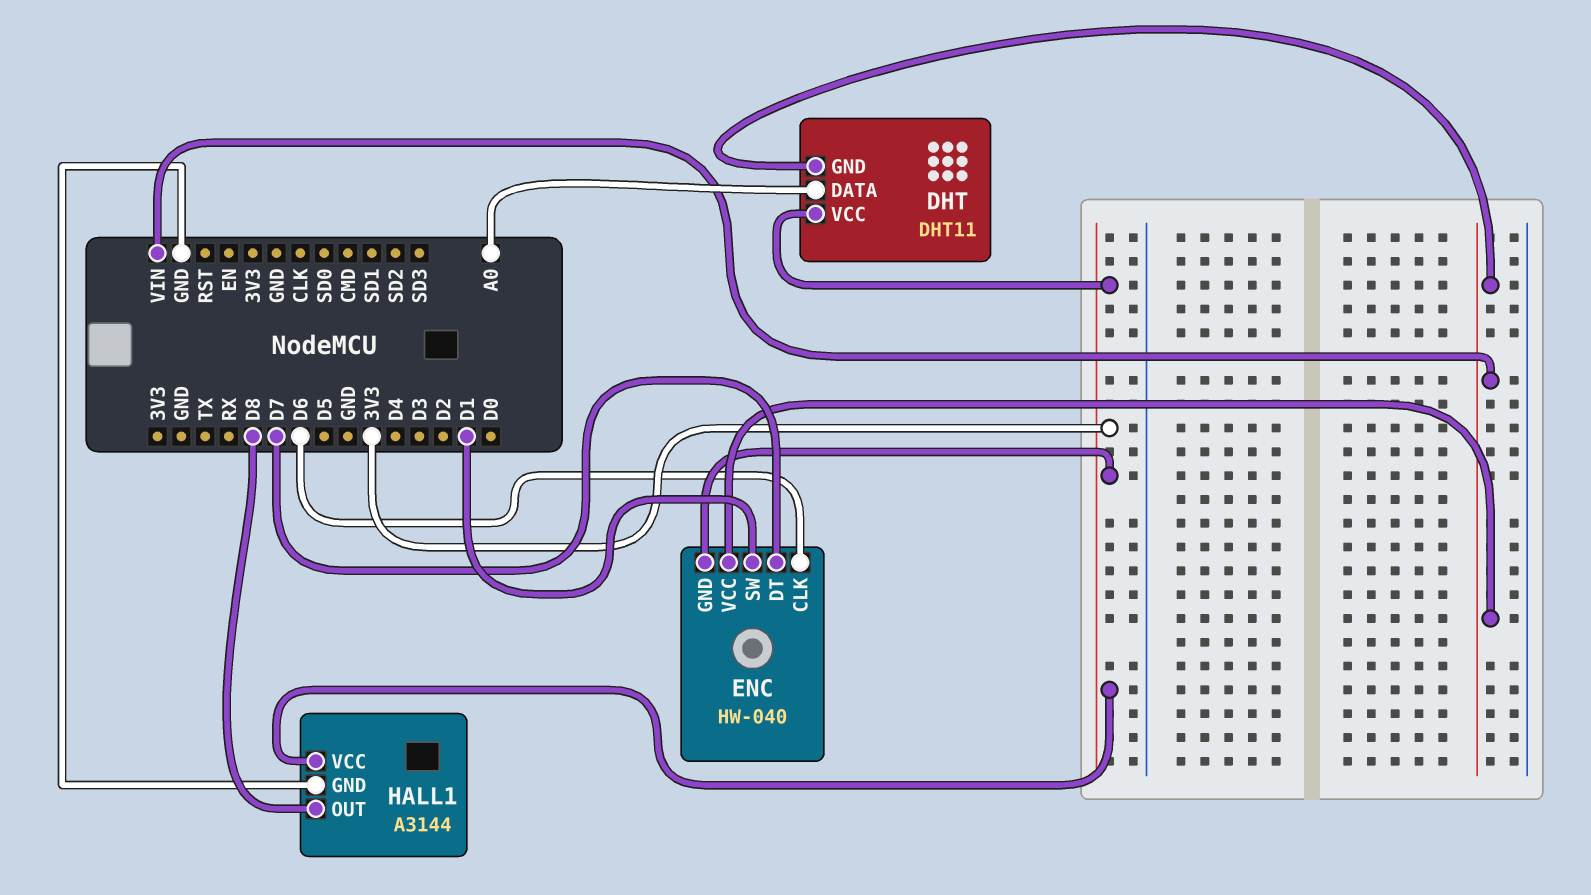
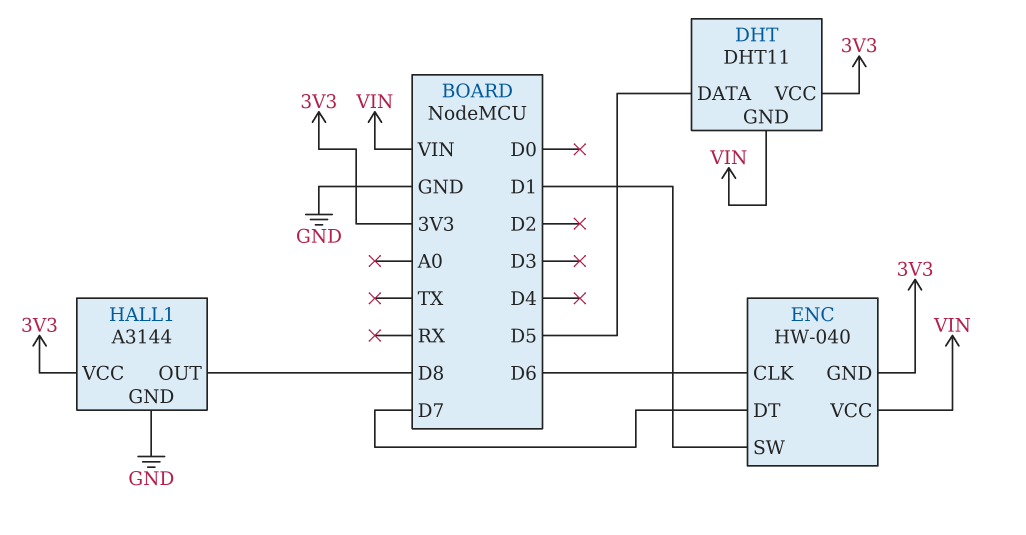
DHT pin DATA: A0 -> D5

